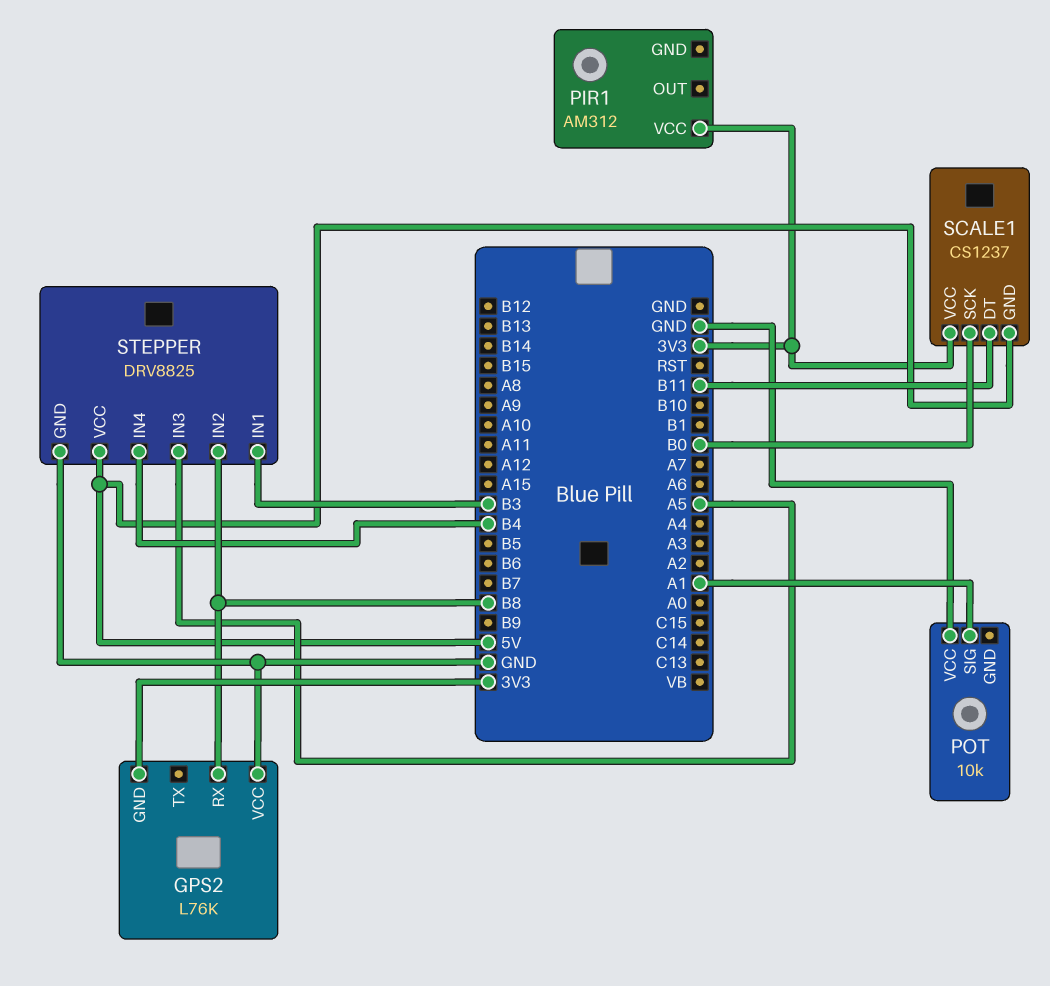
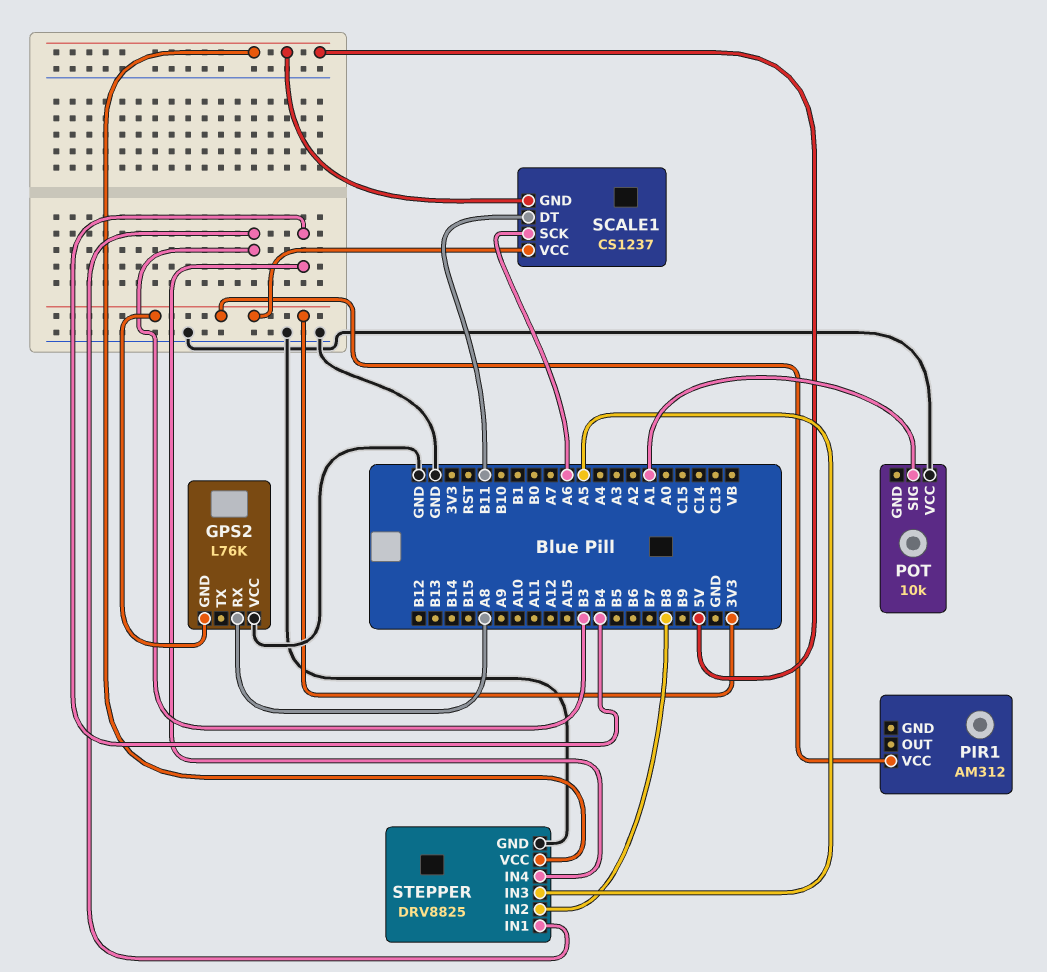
GPS2 pin RX: B8 -> A8
SCALE1 pin SCK: B0 -> A6

